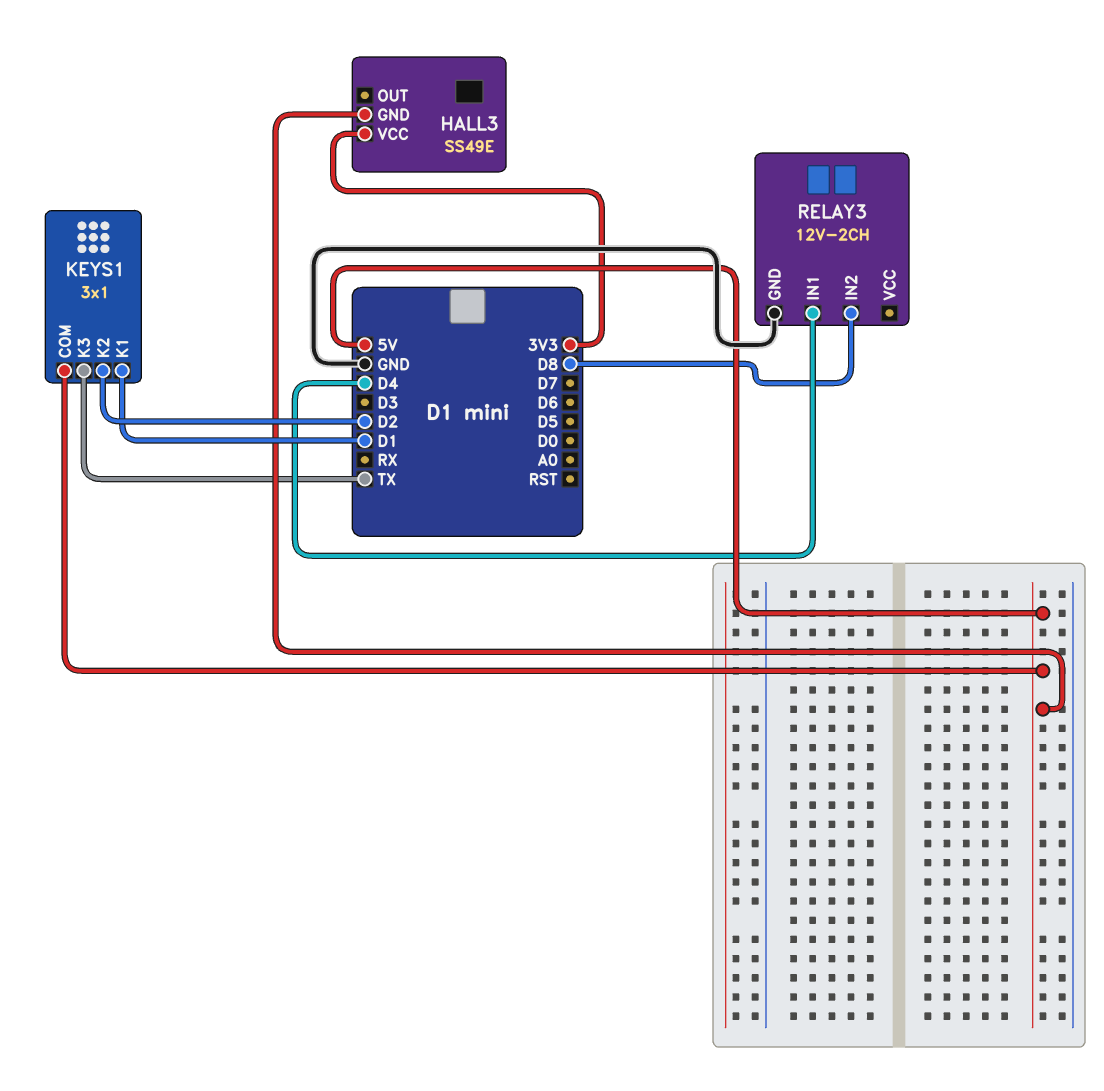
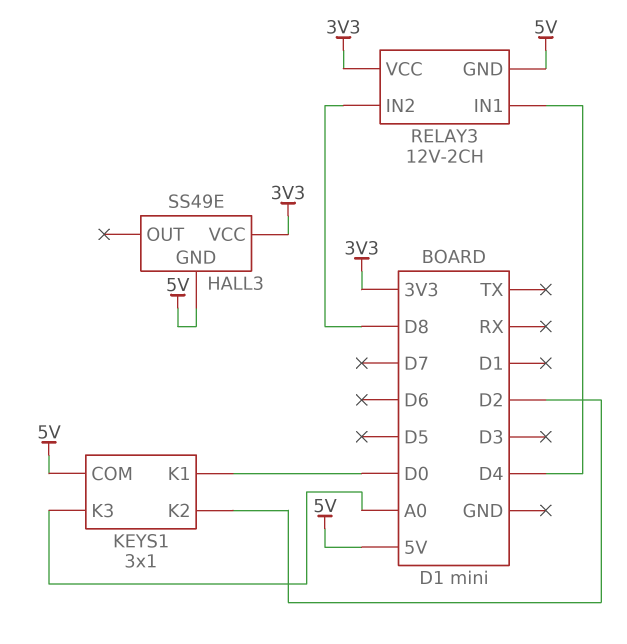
KEYS1 pin K1: D1 -> D0
KEYS1 pin K3: TX -> A0
RELAY3 pin GND: GND -> 5V
RELAY3 pin VCC: none -> 3V3

